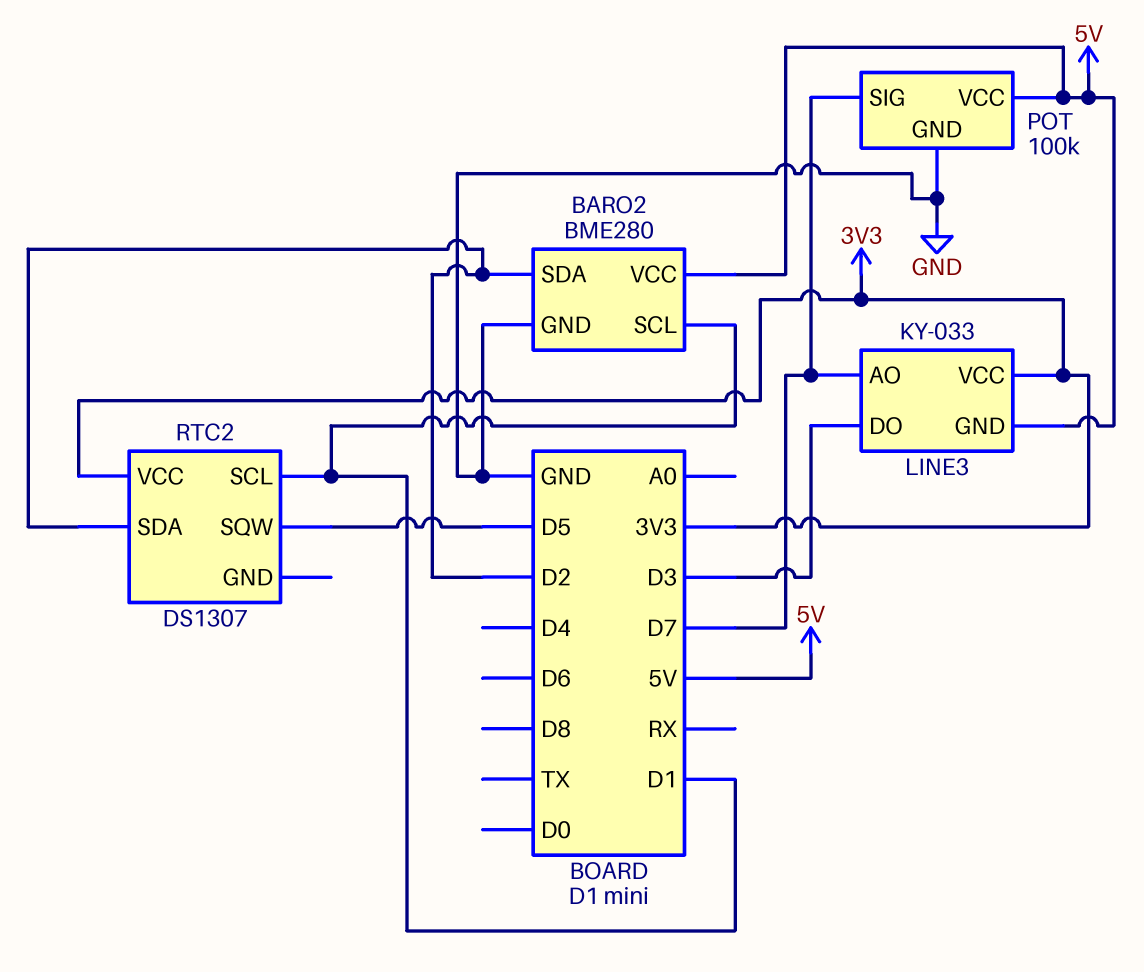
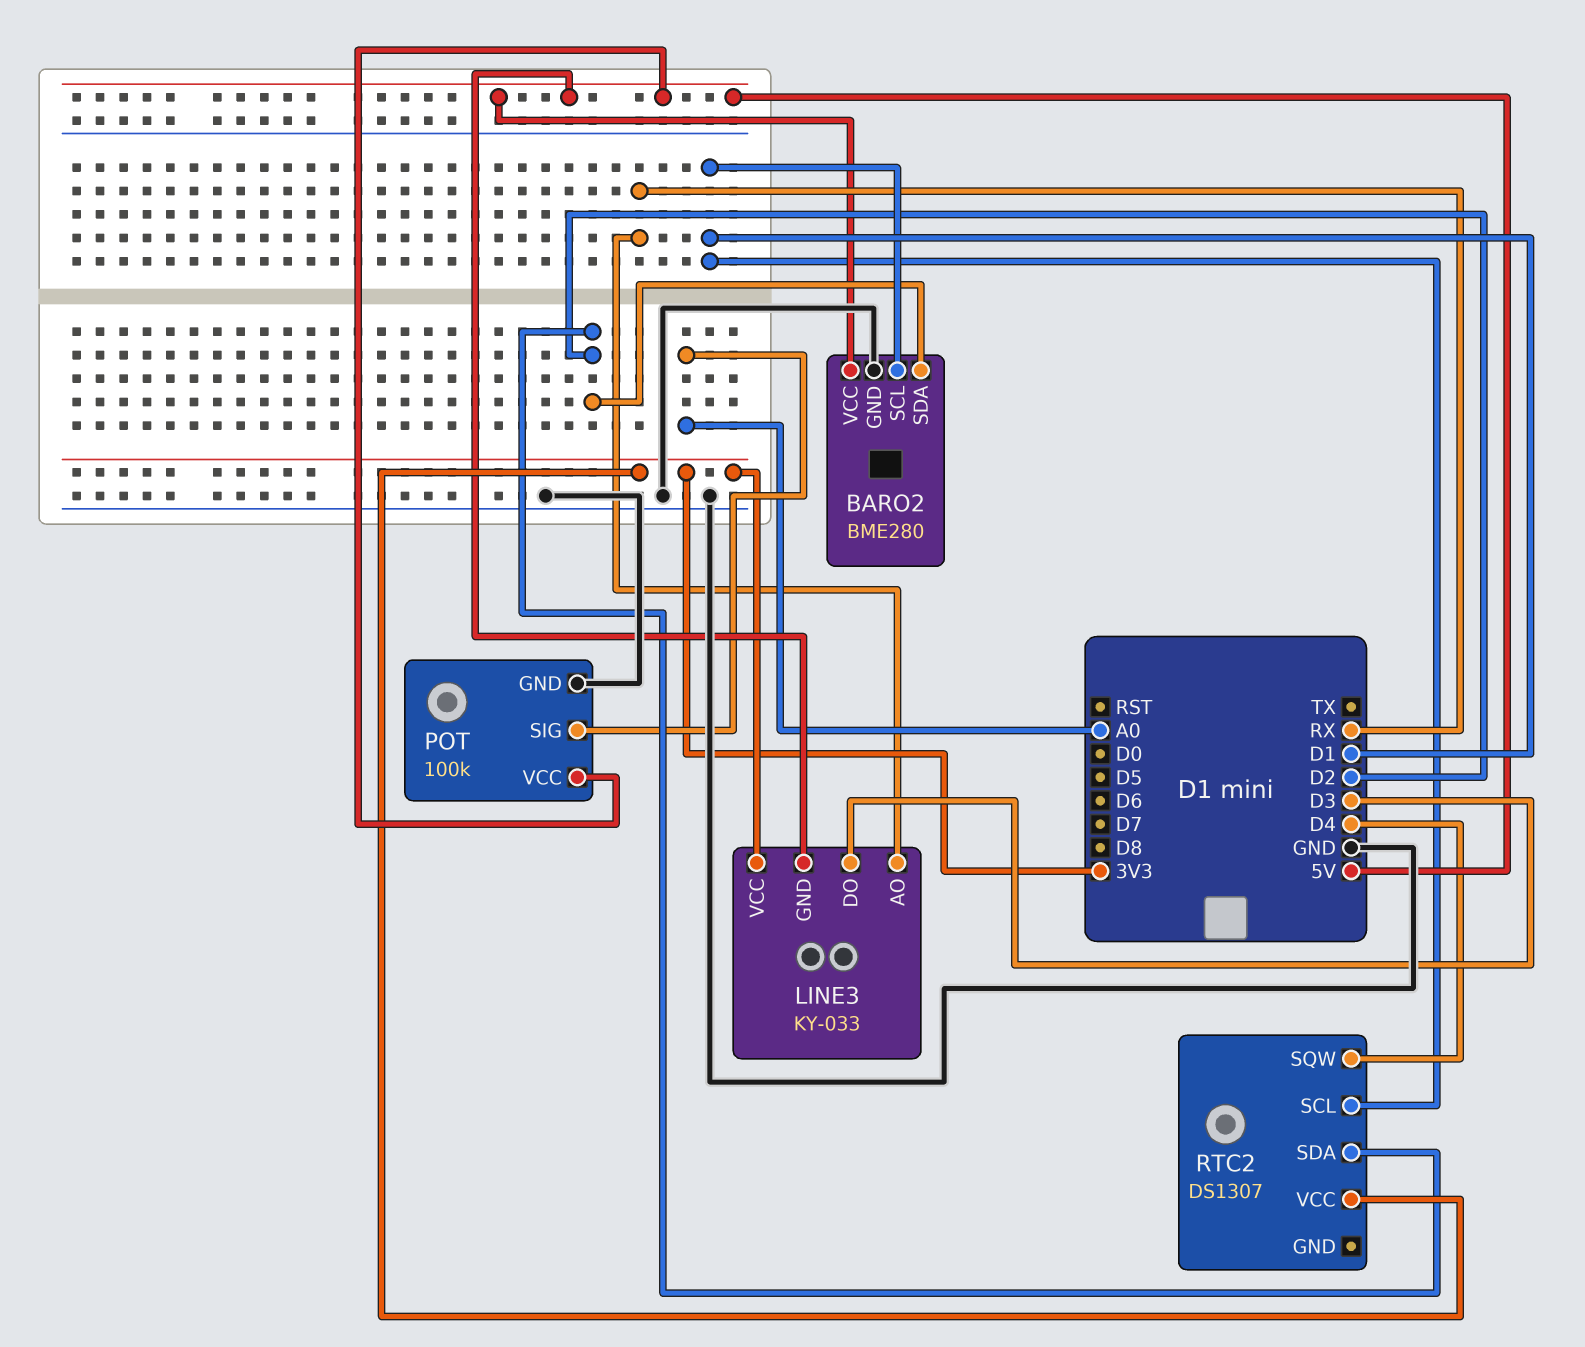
LINE3 pin AO: D7 -> RX
POT pin SIG: D7 -> A0
RTC2 pin SQW: D5 -> D4

